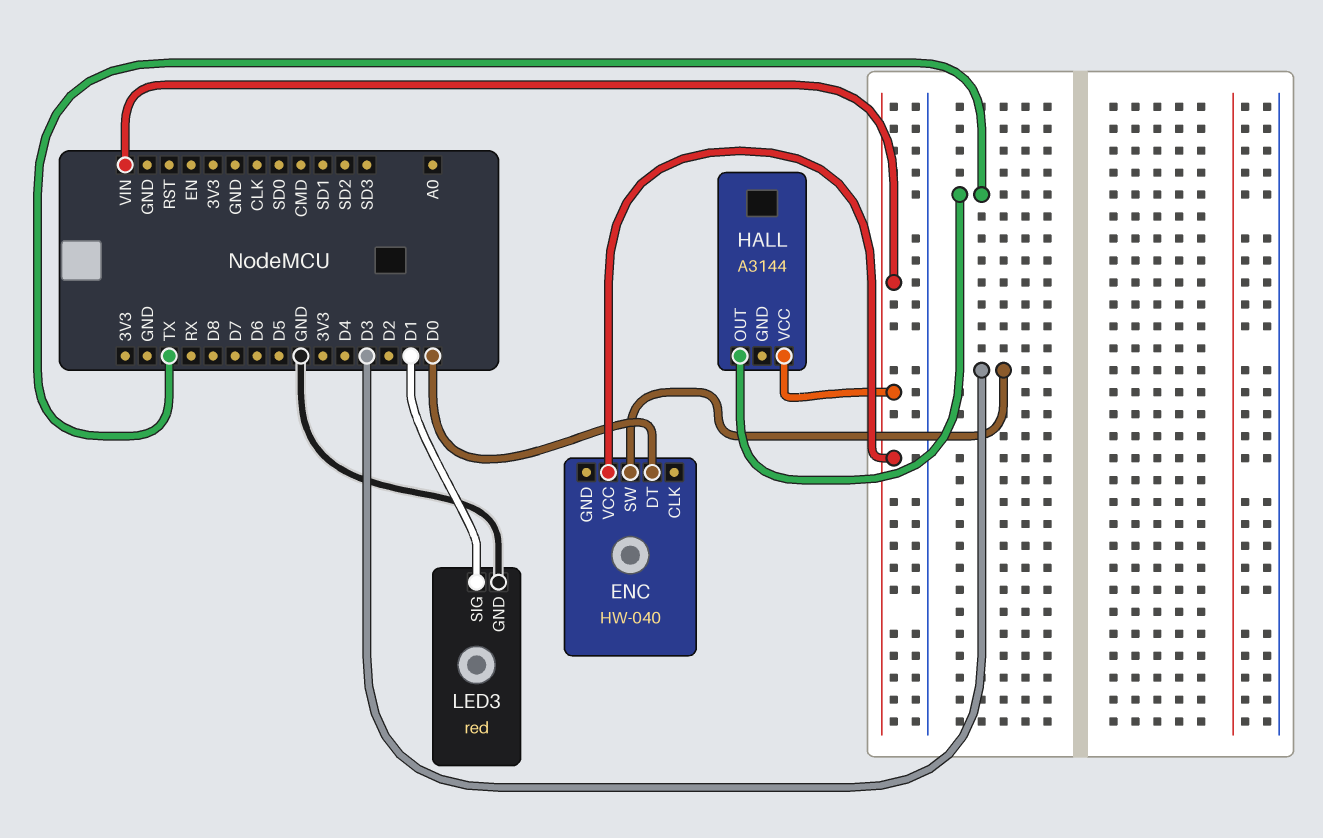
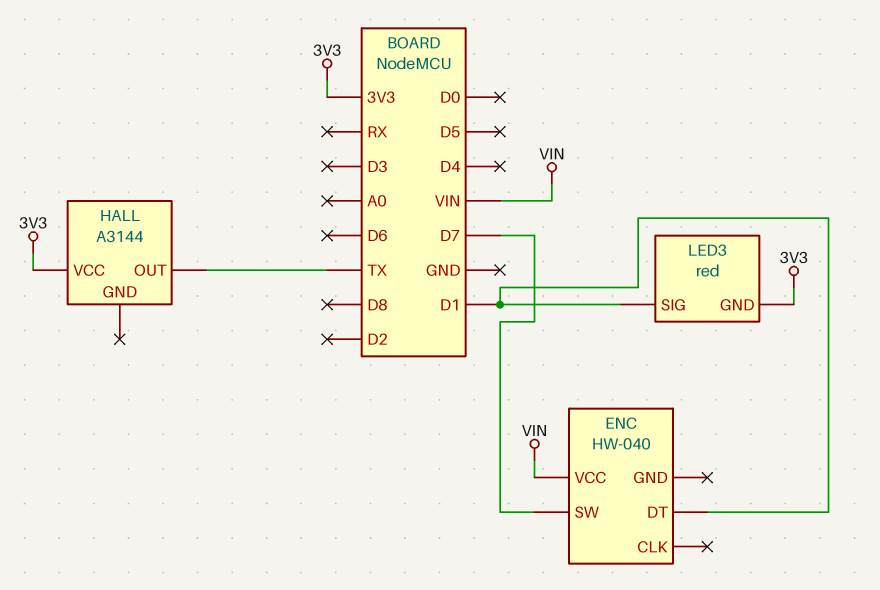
ENC pin DT: D0 -> D1
ENC pin SW: D3 -> D7
HALL pin VCC: VIN -> 3V3
LED3 pin GND: GND -> 3V3

